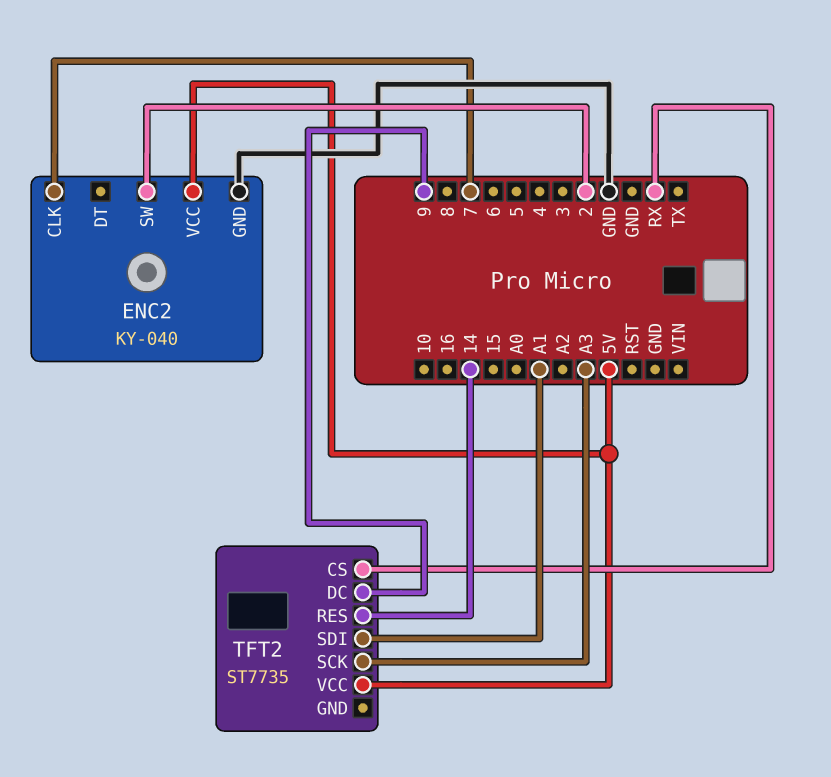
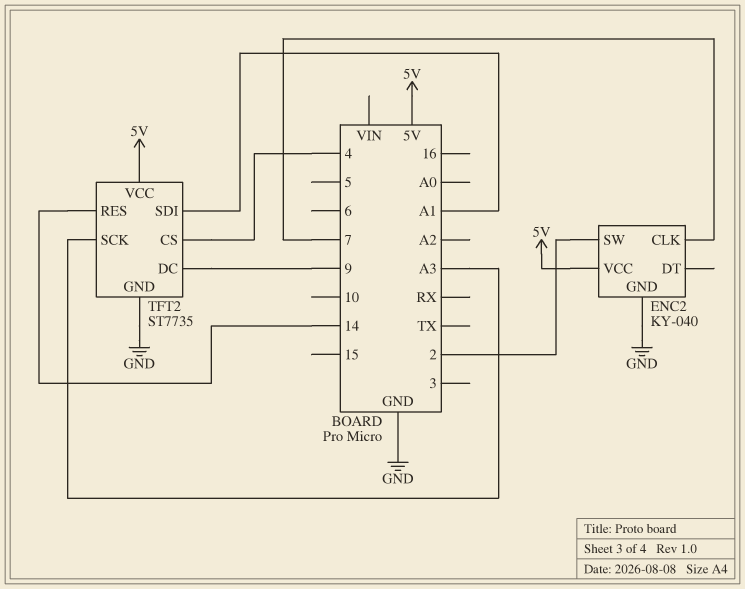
TFT2 pin CS: RX -> 4
TFT2 pin GND: none -> GND

